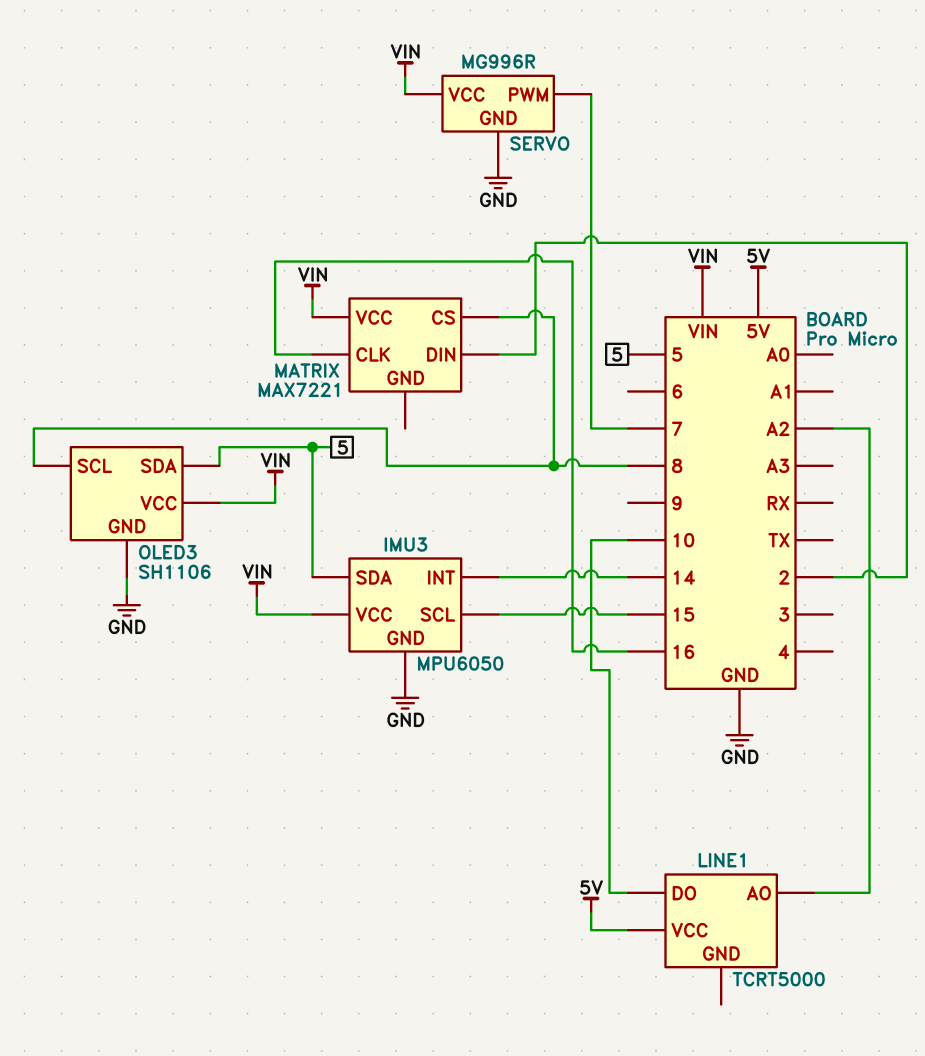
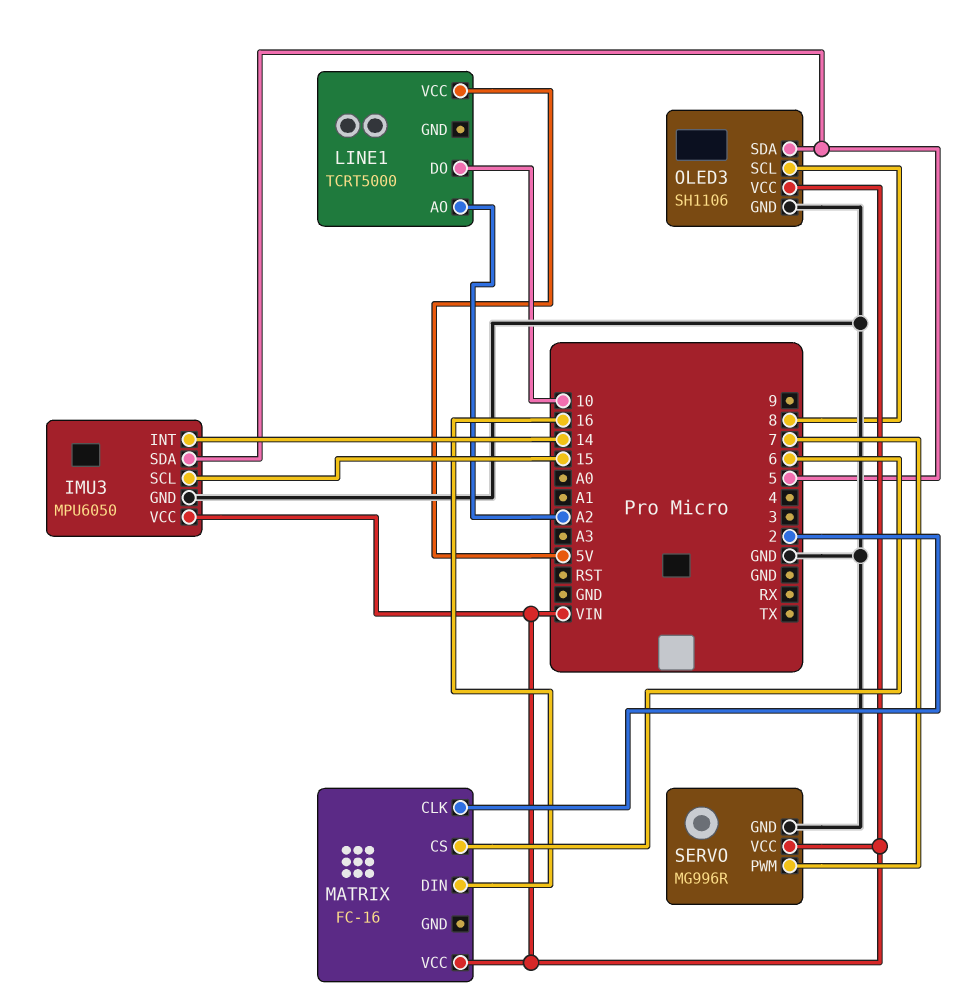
MATRIX: MAX7221 -> FC-16
MATRIX pin CLK: 16 -> 2
MATRIX pin CS: 8 -> 6
MATRIX pin DIN: 2 -> 16

